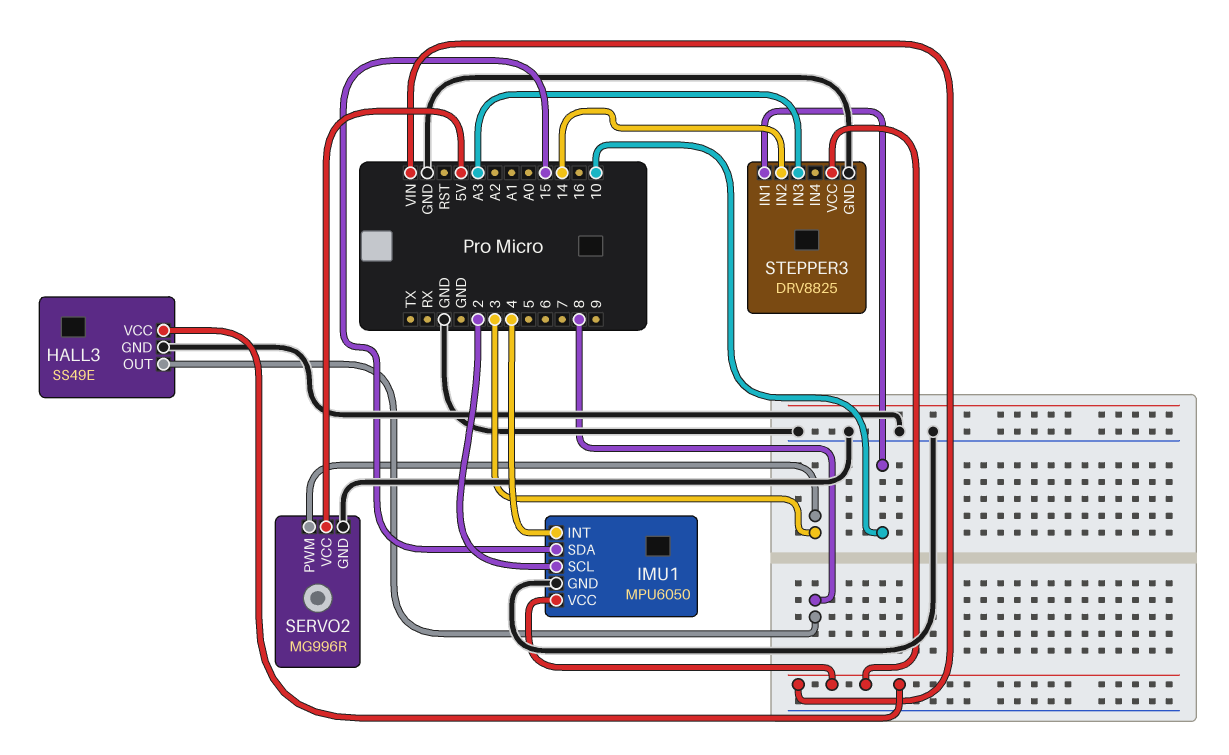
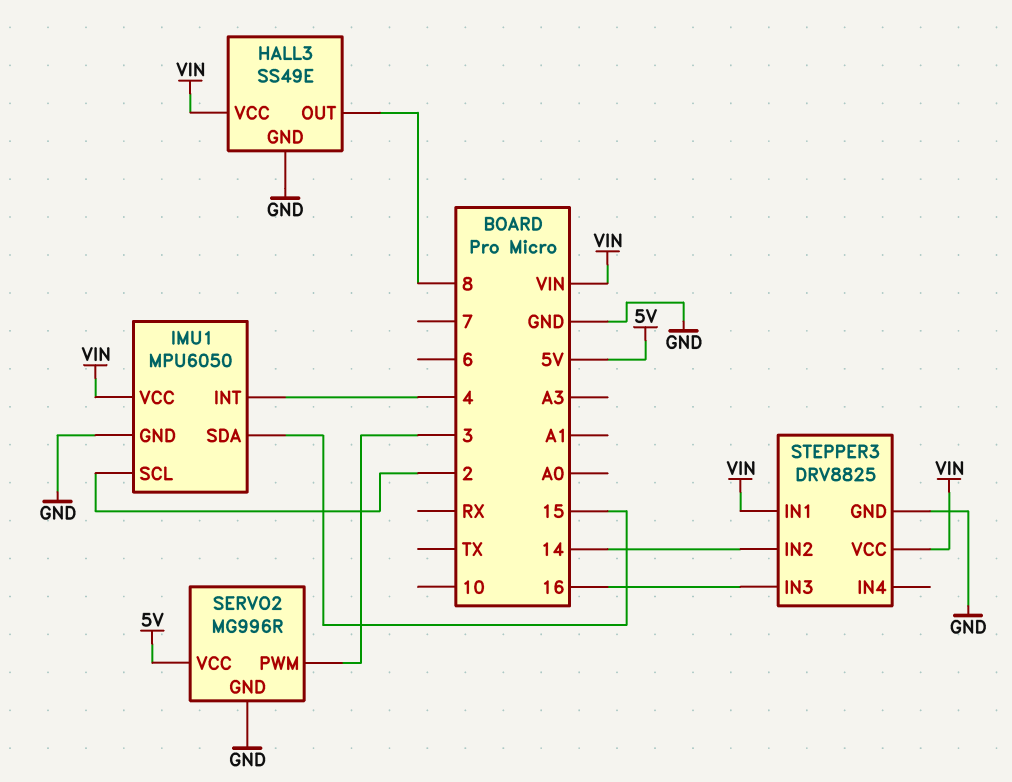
STEPPER3 pin IN1: 10 -> VIN
STEPPER3 pin IN3: A3 -> 16

